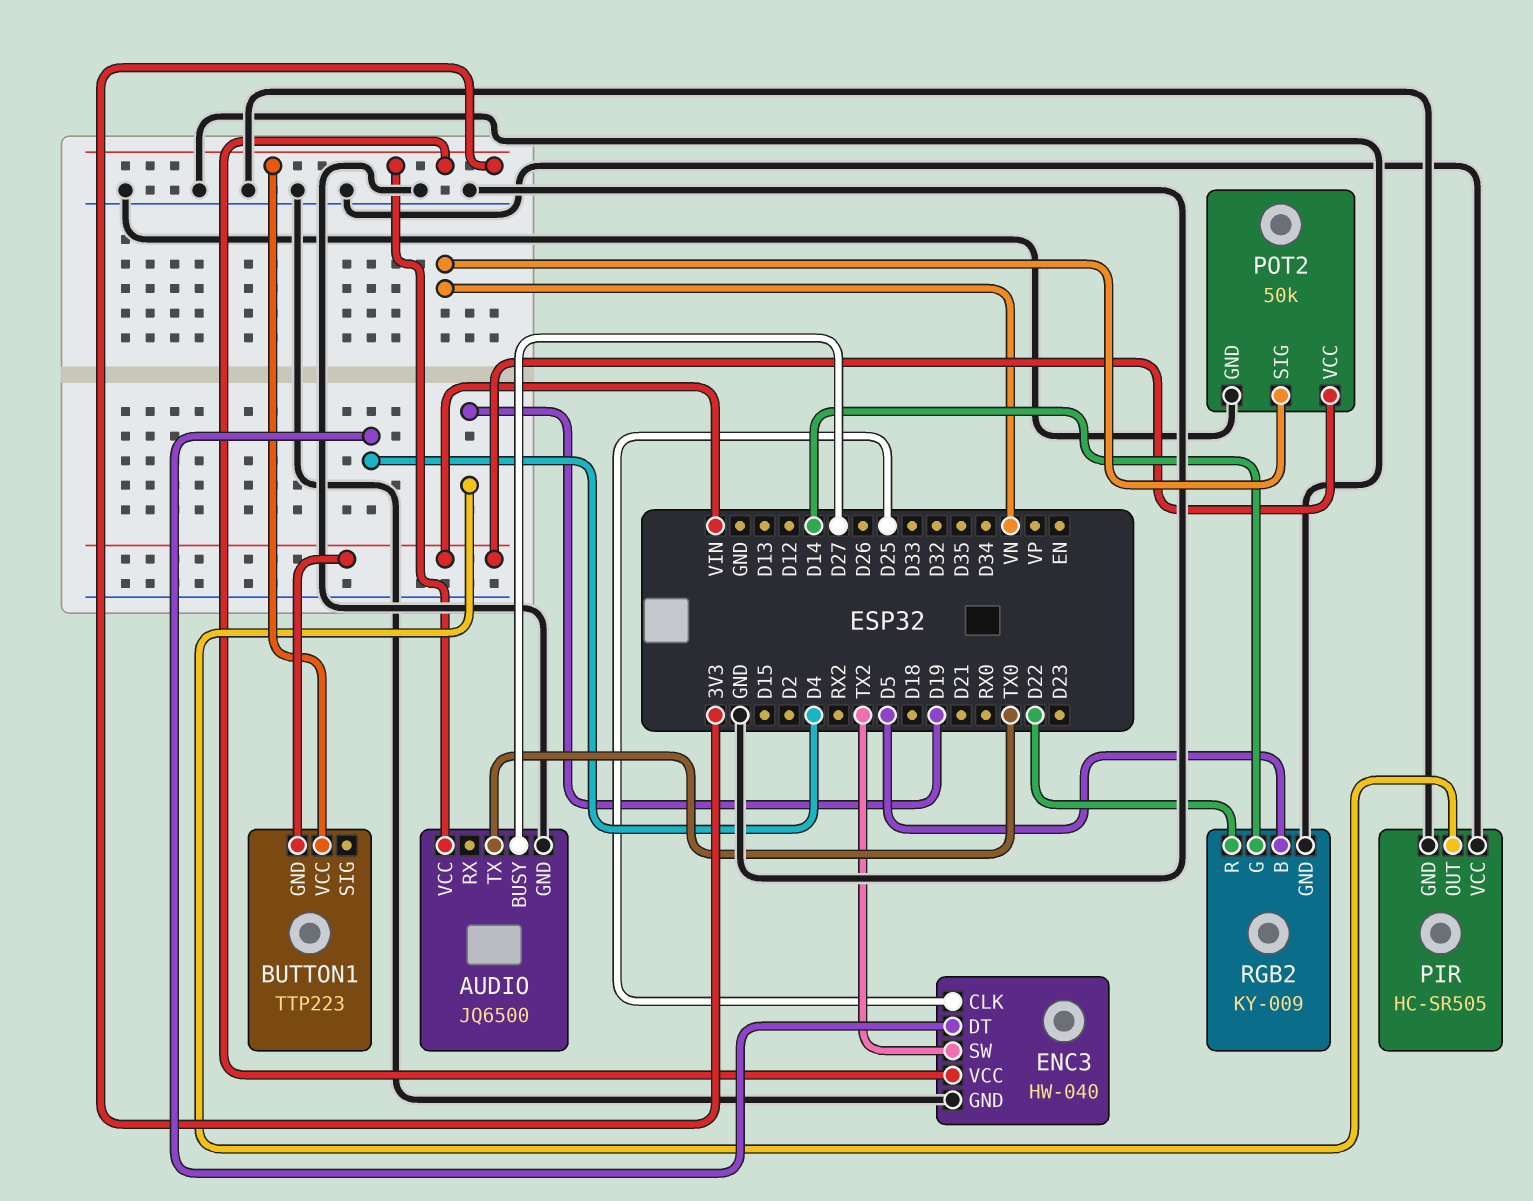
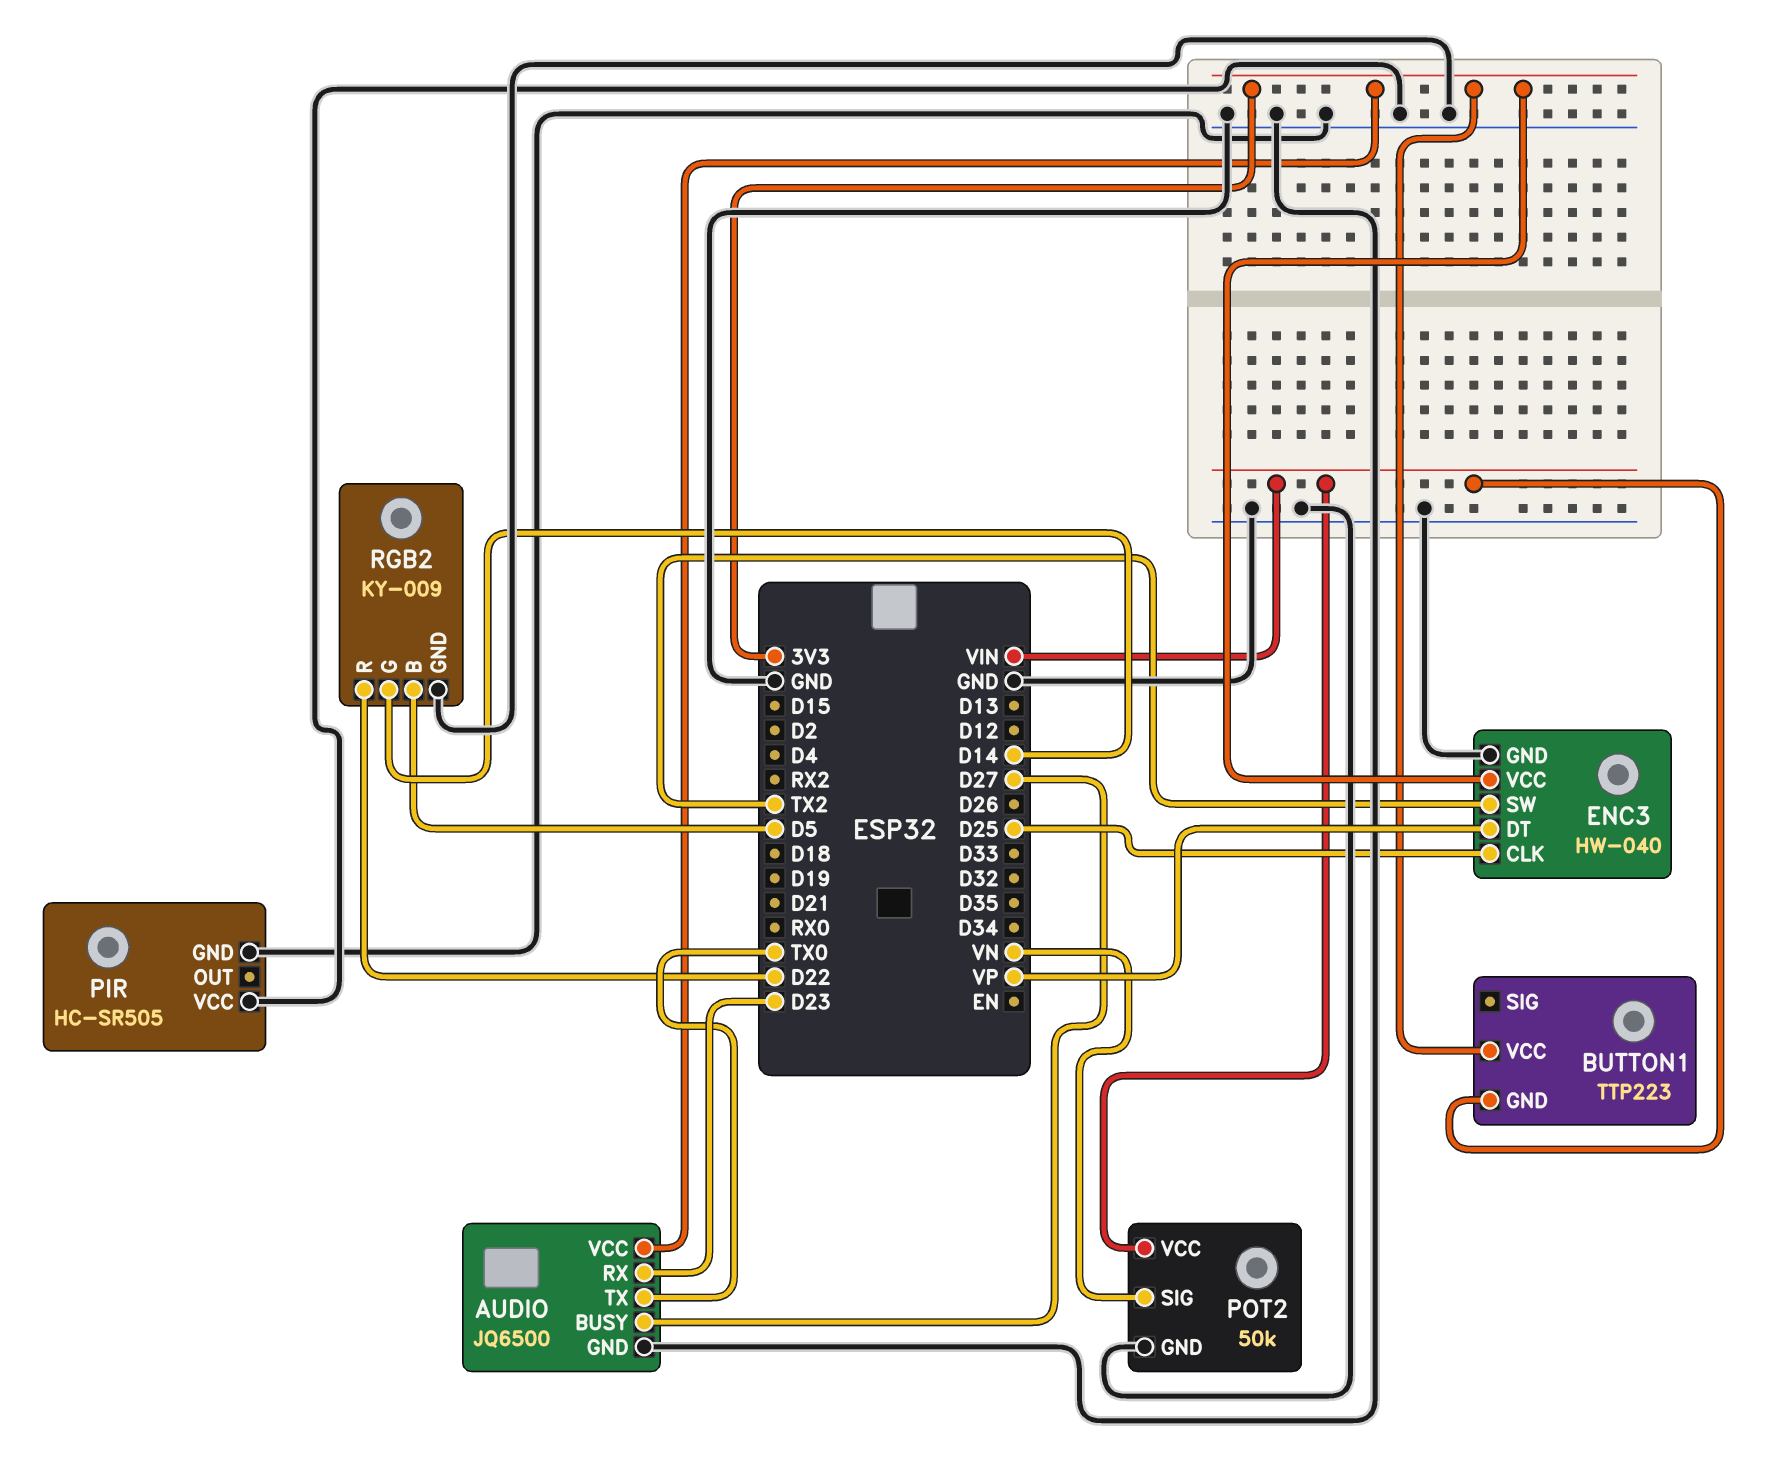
AUDIO pin RX: none -> D23
ENC3 pin DT: D4 -> VP
PIR pin OUT: D19 -> none

